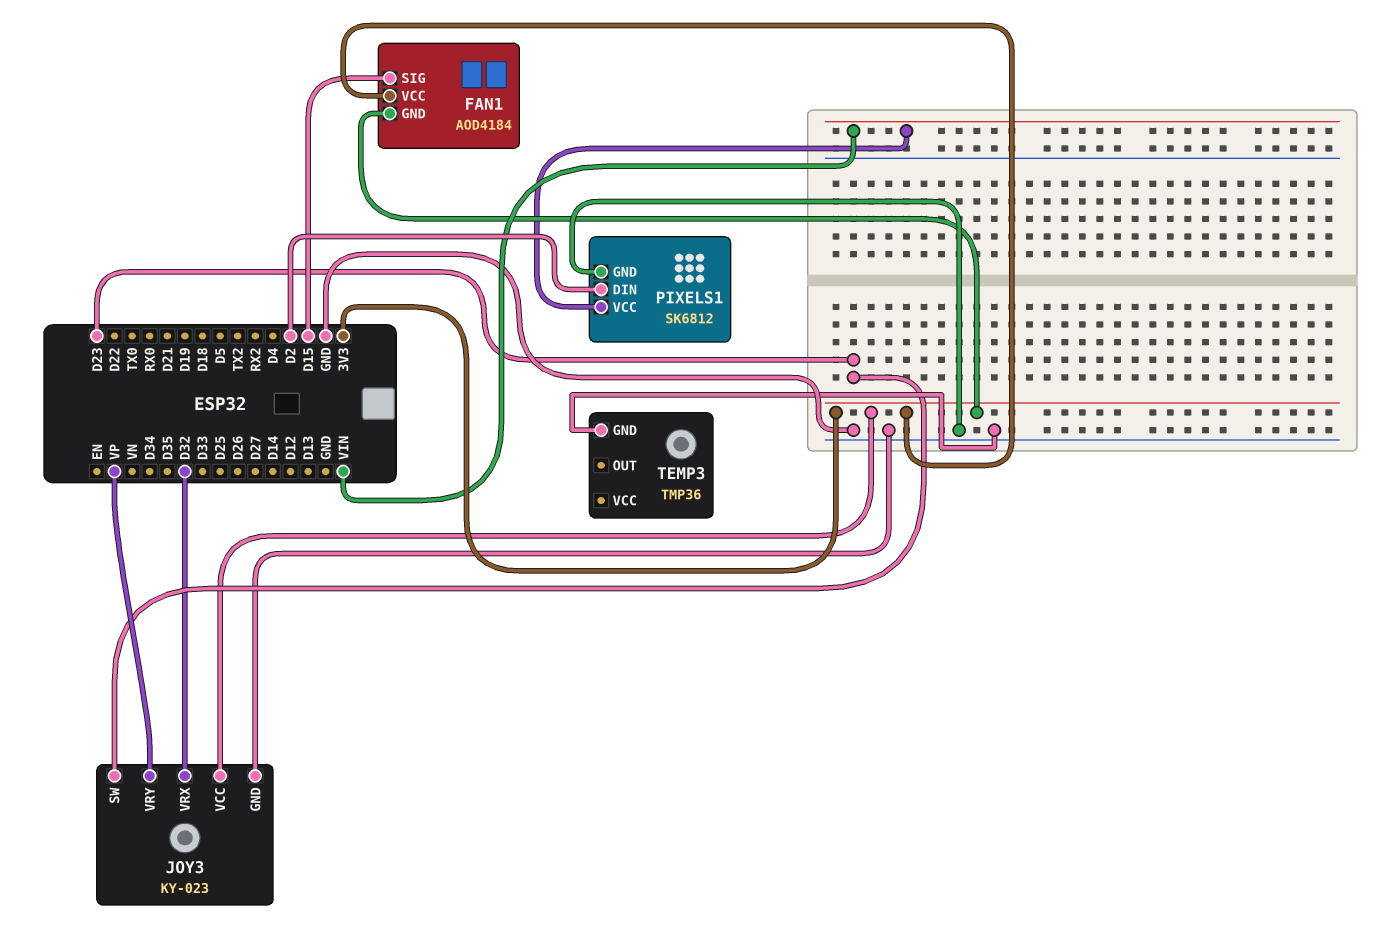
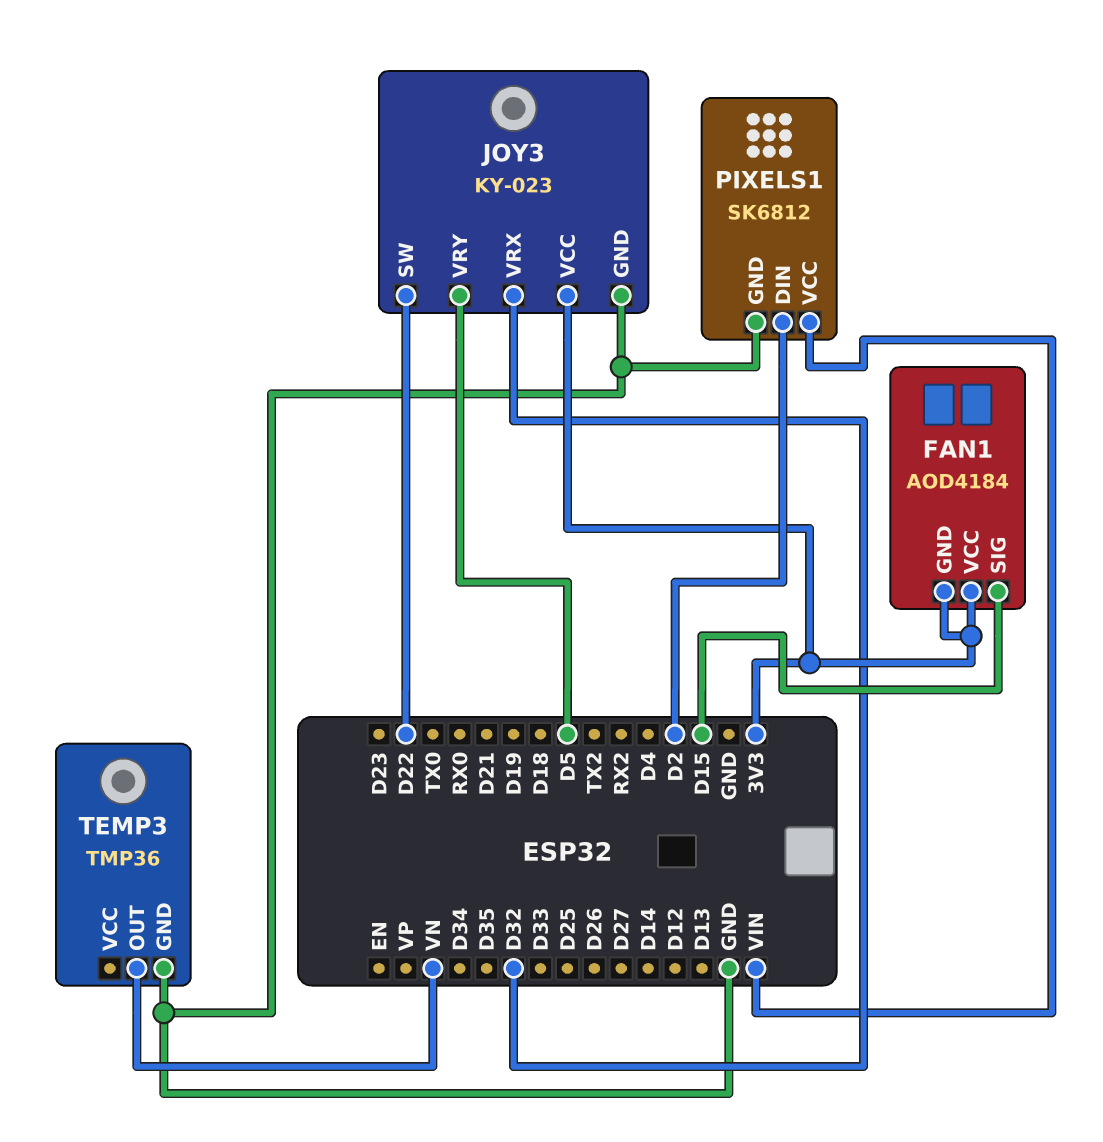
JOY3 pin SW: D23 -> D22
JOY3 pin VRY: VP -> D5
TEMP3 pin OUT: none -> VN

